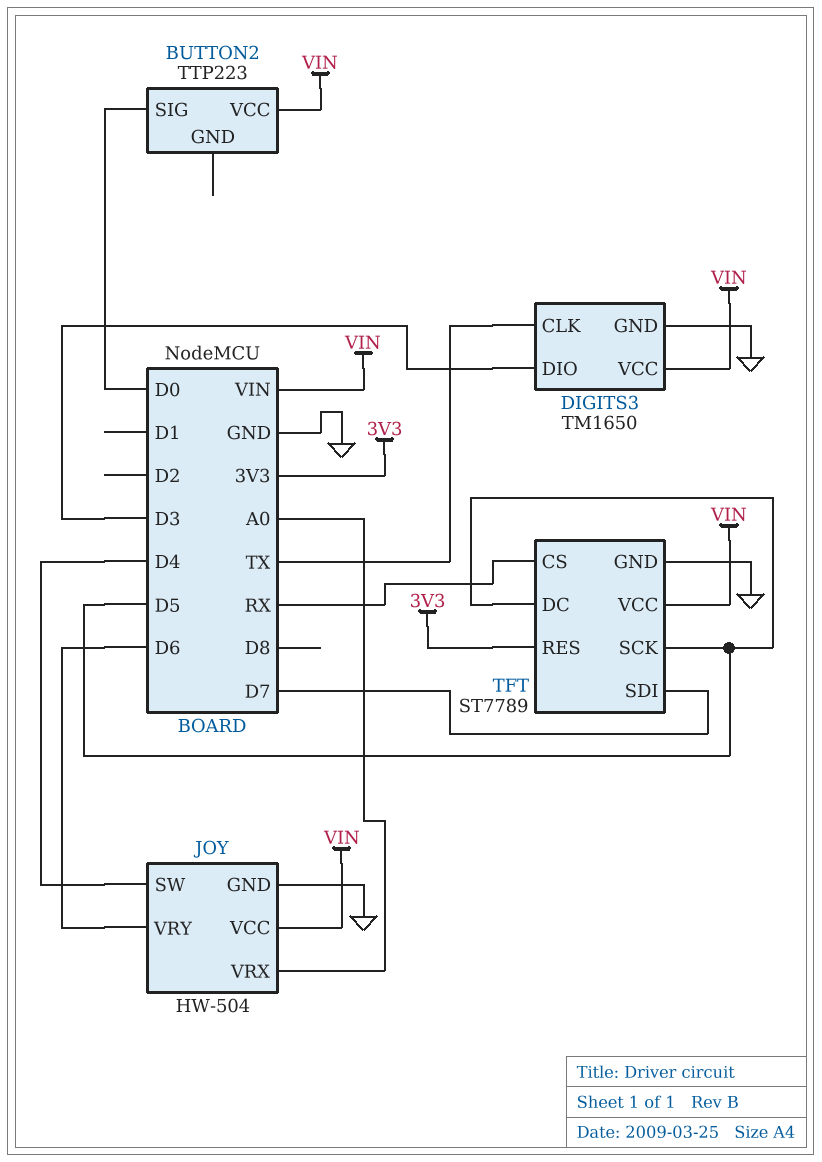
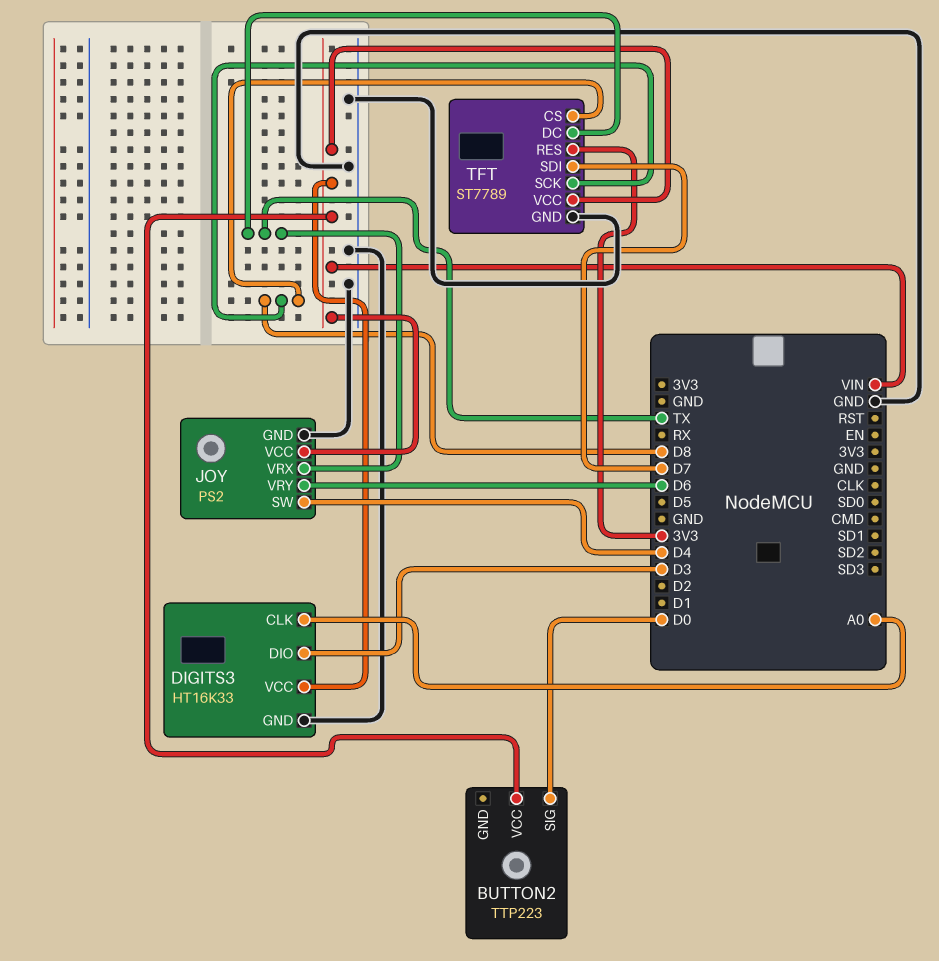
DIGITS3: TM1650 -> HT16K33
DIGITS3 pin CLK: TX -> A0
JOY: HW-504 -> PS2
JOY pin VRX: A0 -> TX
TFT pin CS: RX -> D8
TFT pin DC: D5 -> TX
TFT pin SCK: D5 -> D8

